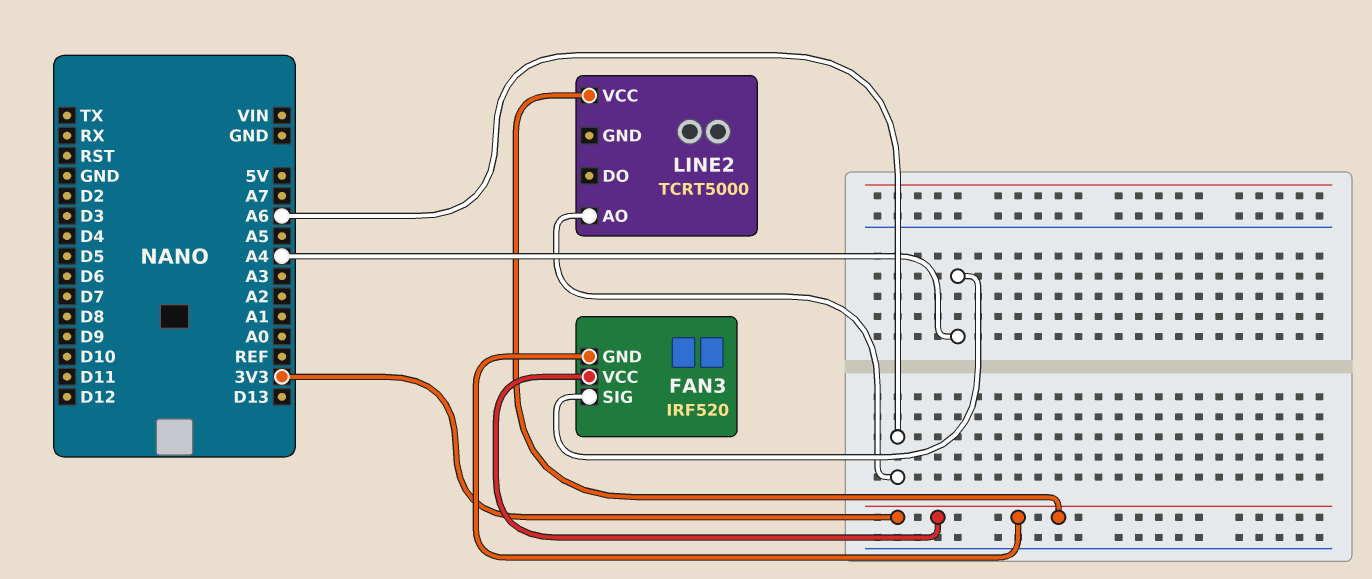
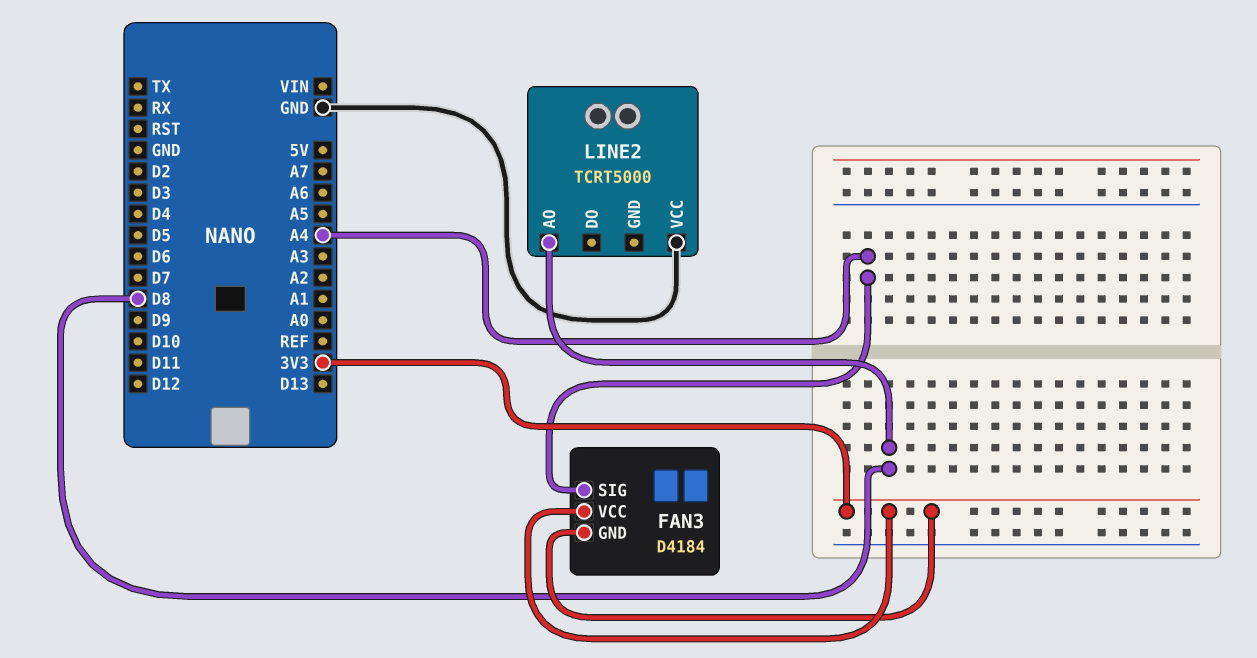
FAN3: IRF520 -> D4184
LINE2 pin AO: A6 -> D8
LINE2 pin VCC: 3V3 -> GND

